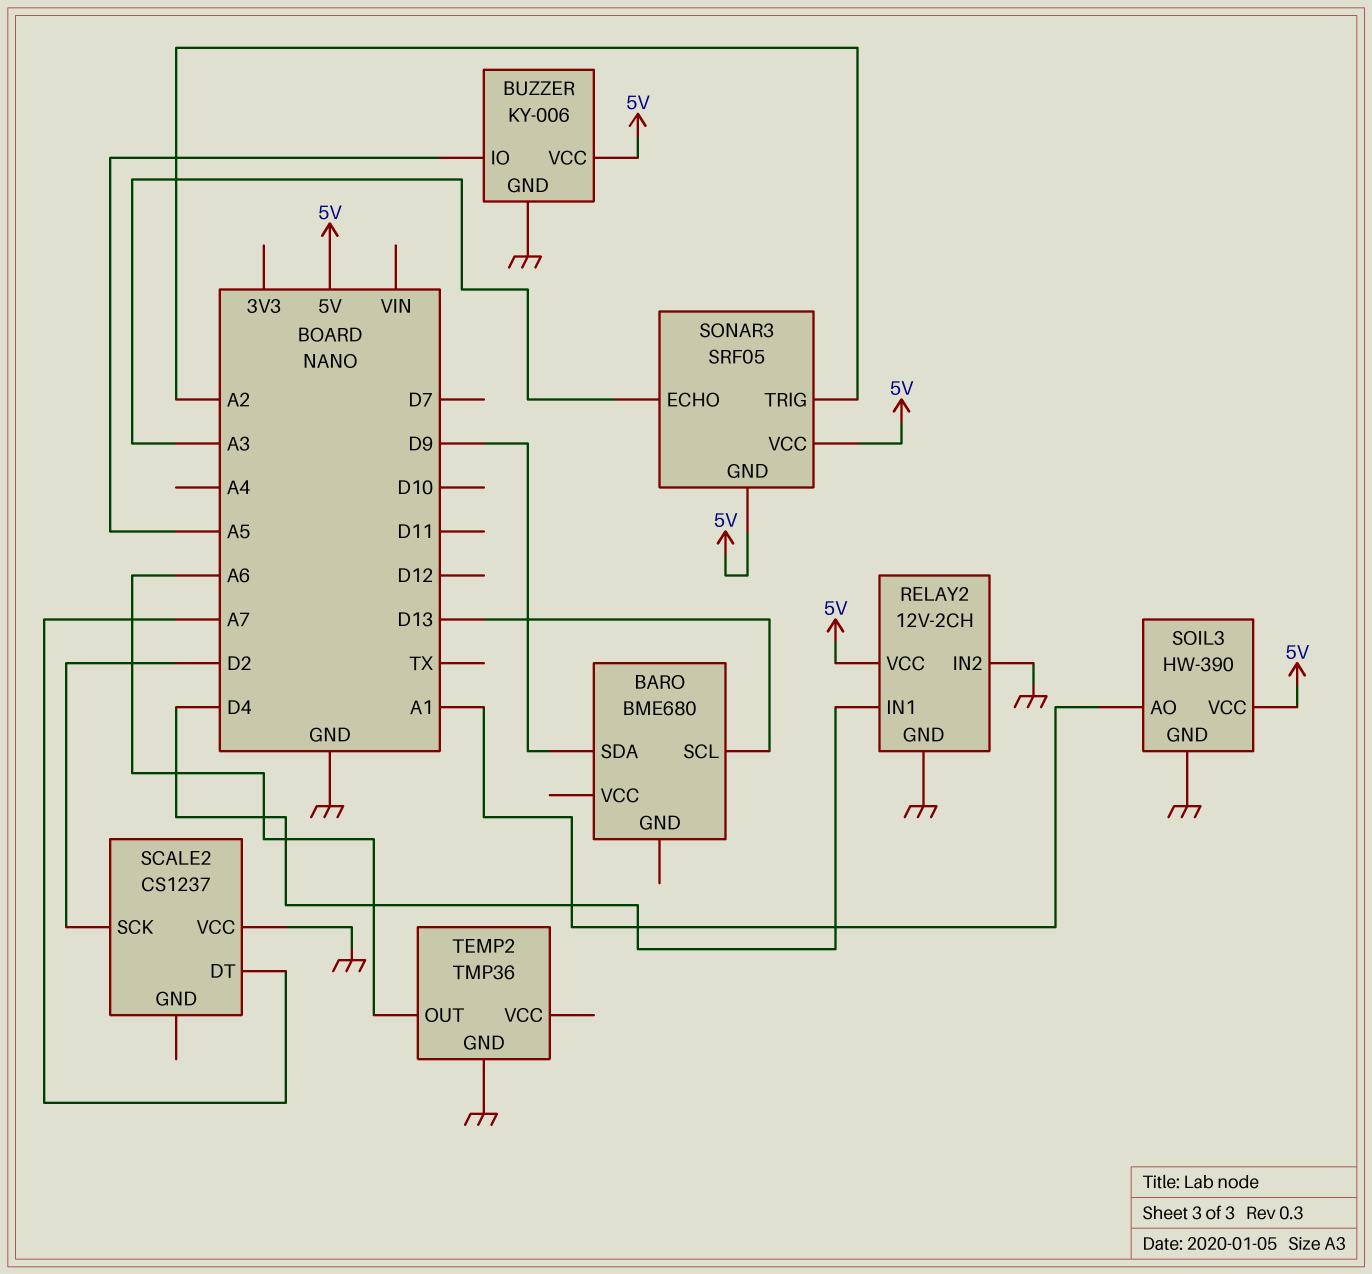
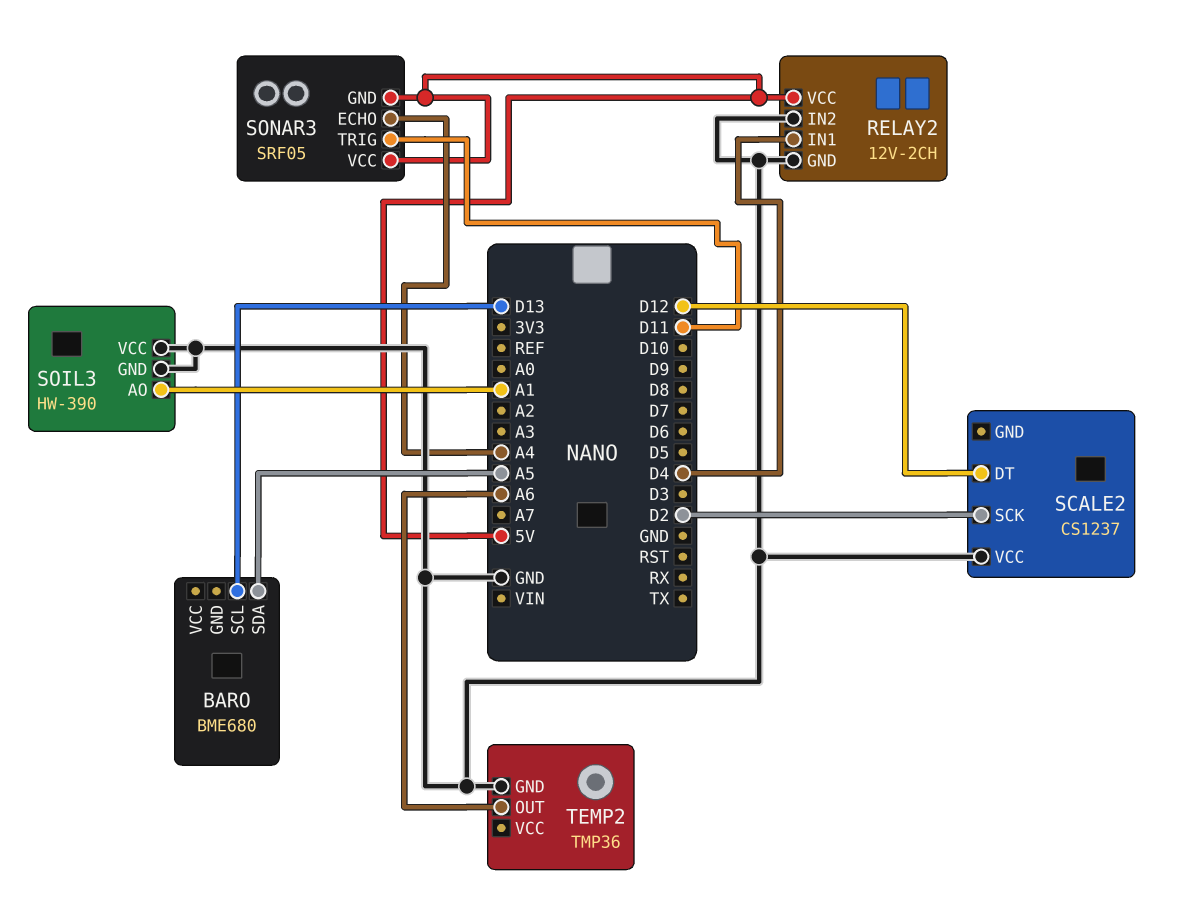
BARO pin SDA: D9 -> A5
BUZZER: KY-006 -> none
BUZZER pin GND: GND -> none
BUZZER pin IO: A5 -> none
BUZZER pin VCC: 5V -> none
SCALE2 pin DT: A7 -> D12
SOIL3 pin VCC: 5V -> GND
SONAR3 pin ECHO: A3 -> A4
SONAR3 pin TRIG: A2 -> D11

